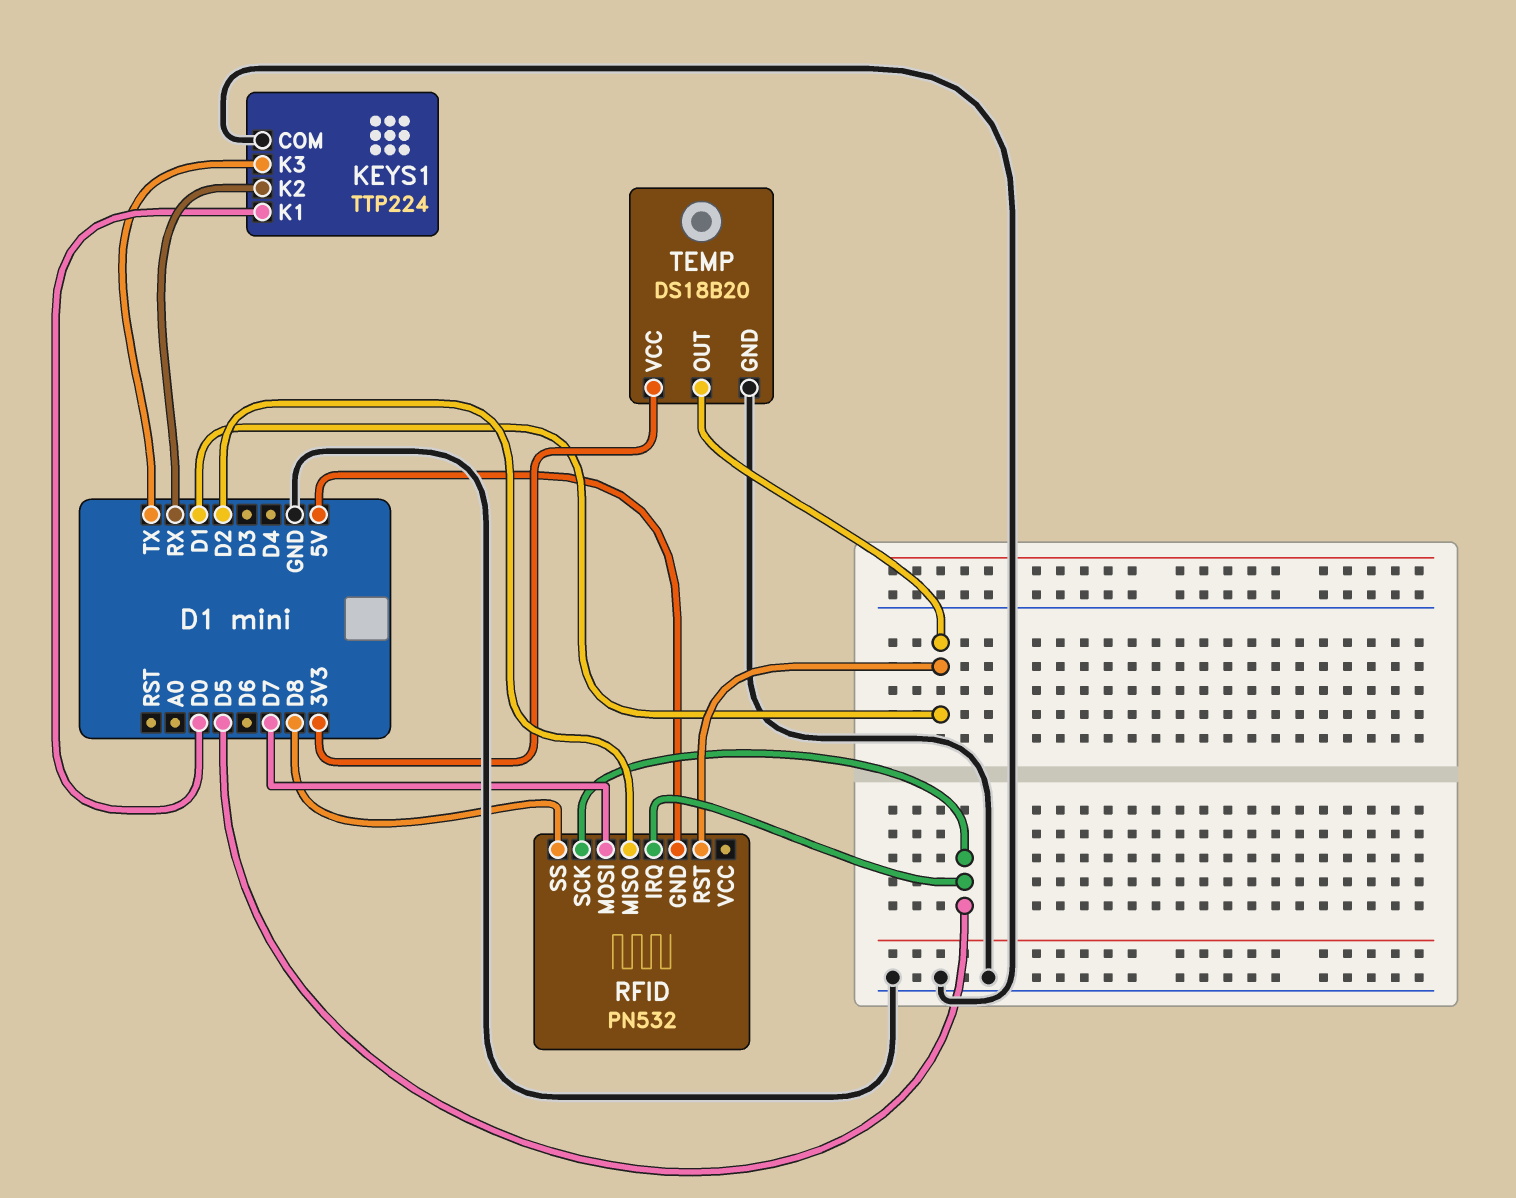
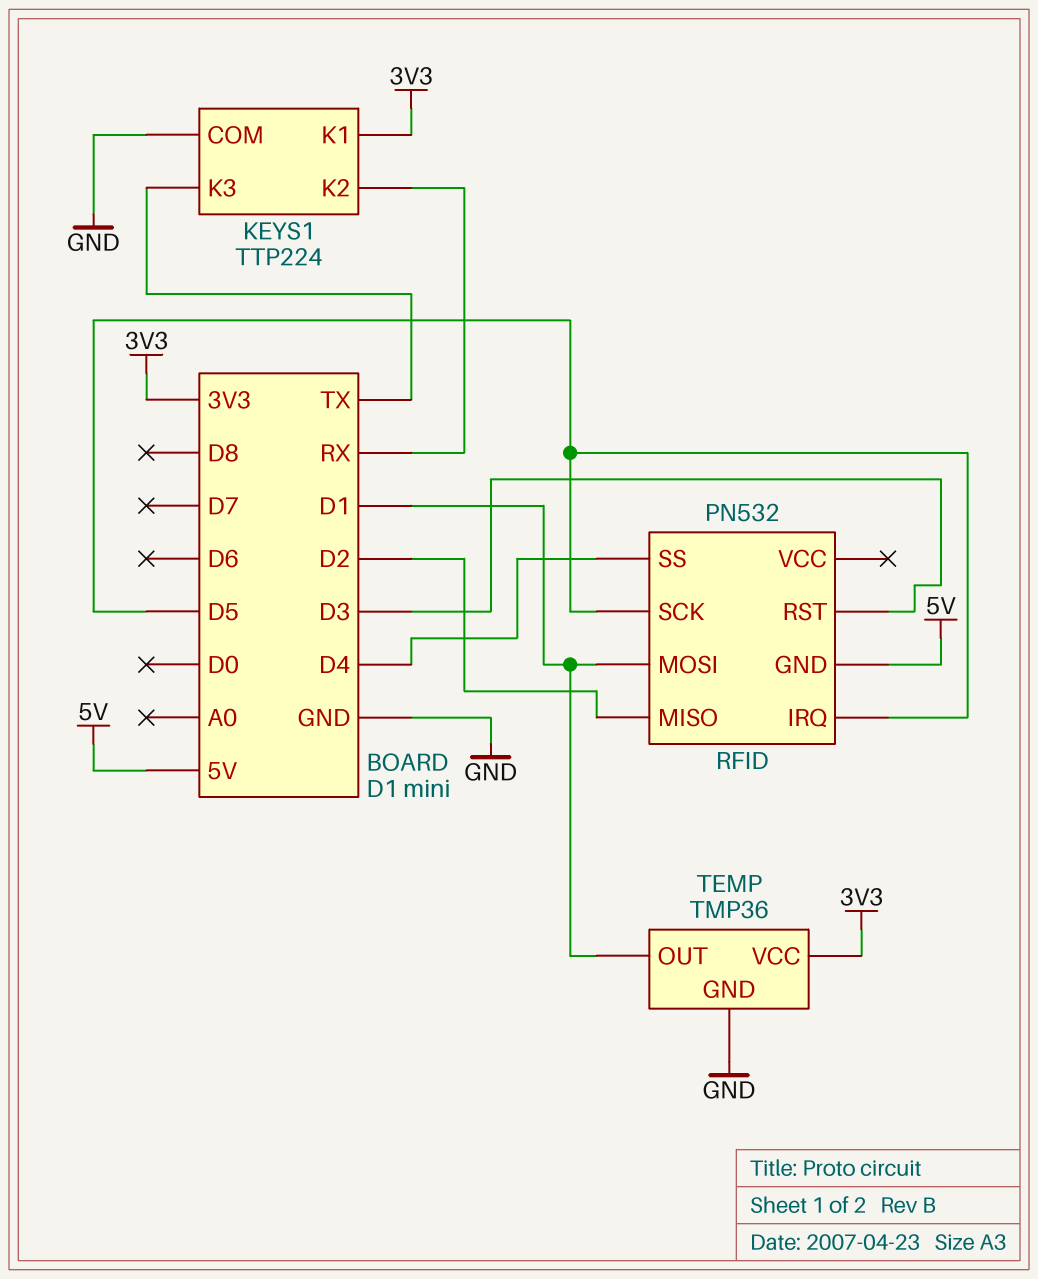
KEYS1 pin K1: D0 -> 3V3
RFID pin MOSI: D7 -> D1
RFID pin RST: D1 -> D3
RFID pin SS: D8 -> D4
TEMP: DS18B20 -> TMP36

